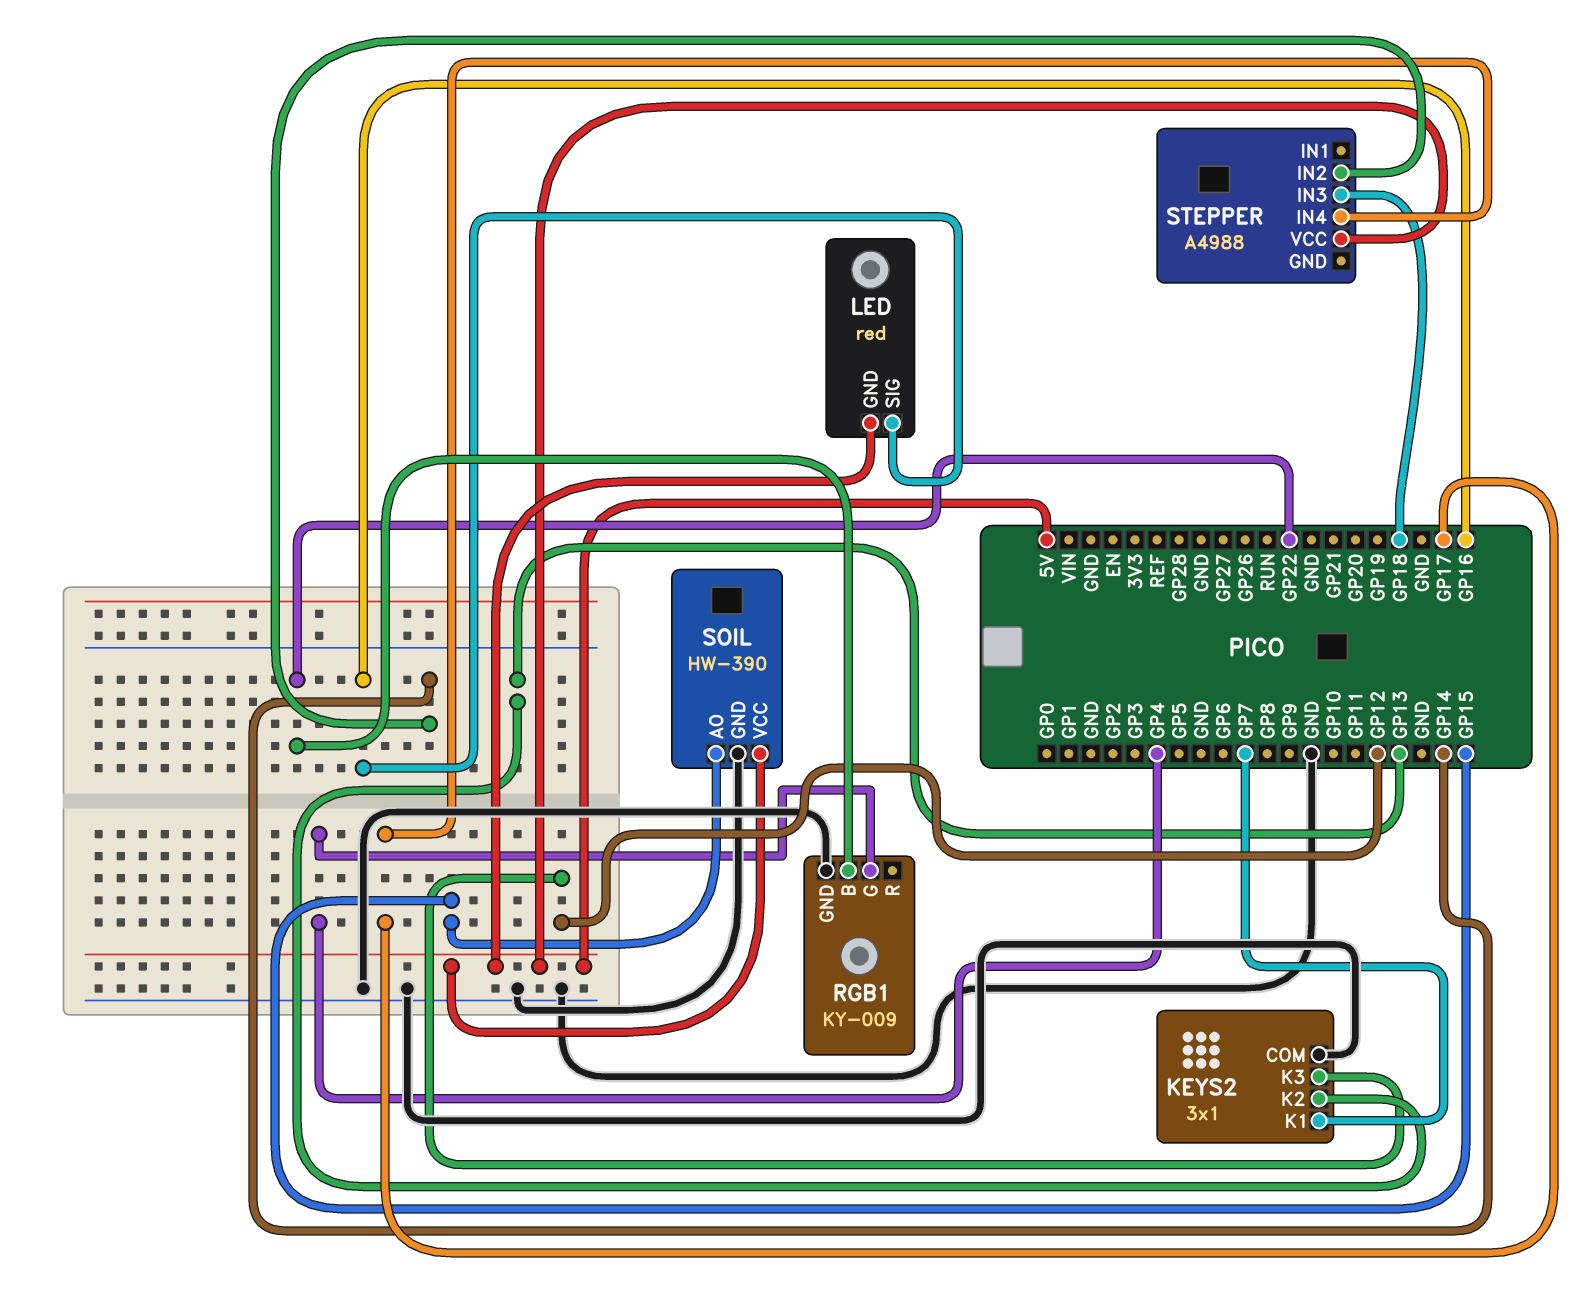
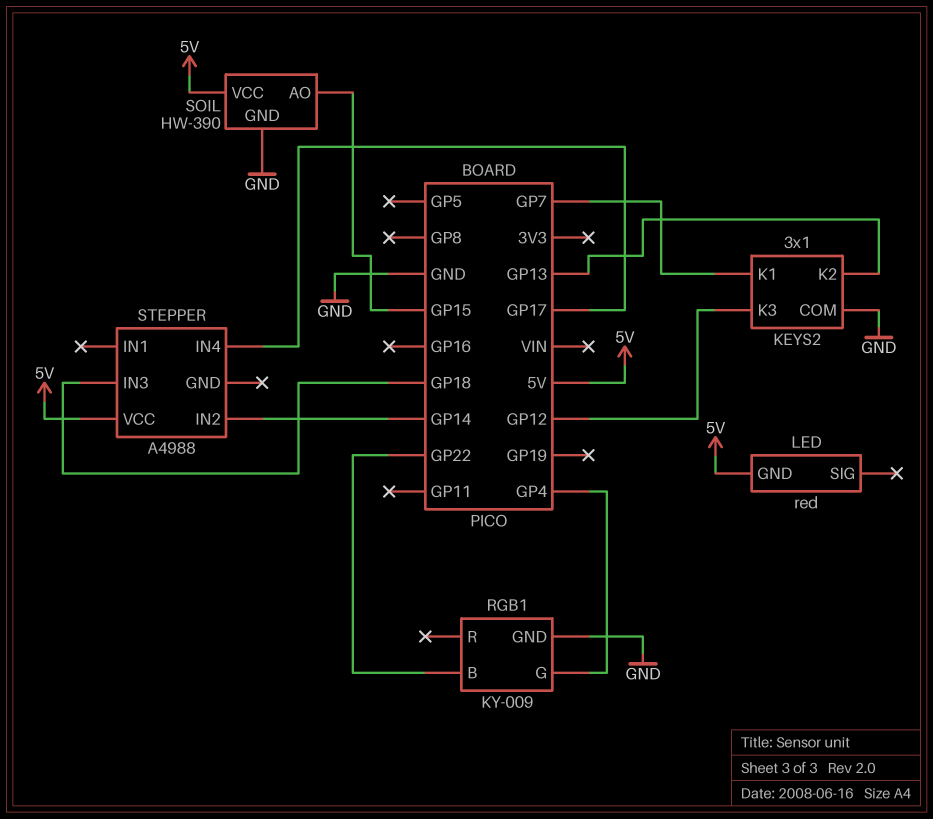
LED pin SIG: GP16 -> none

